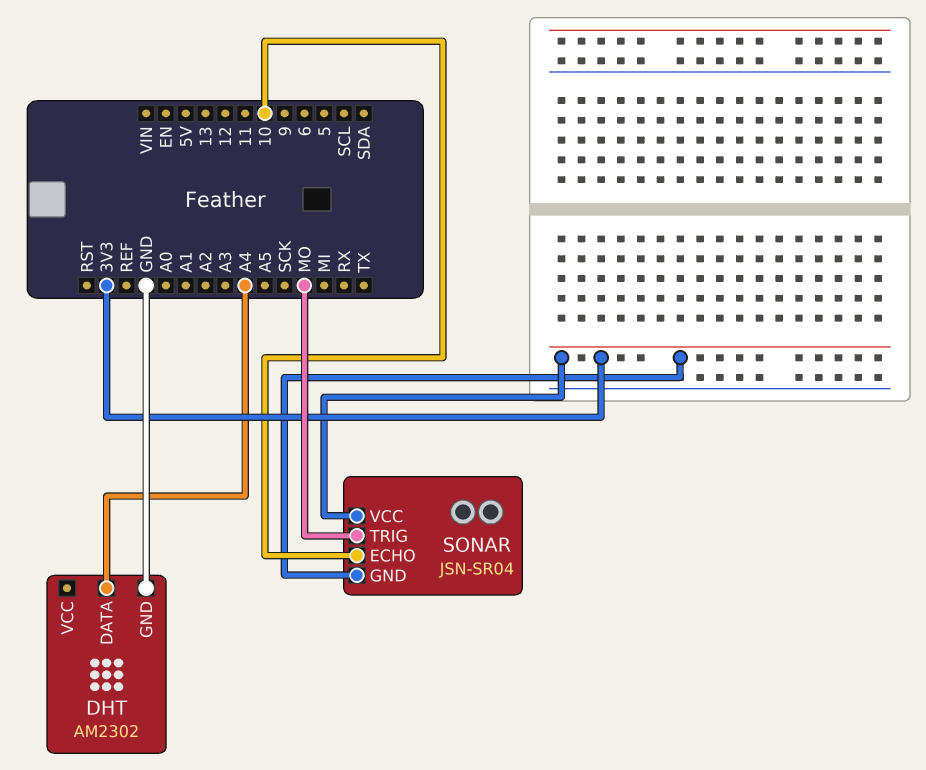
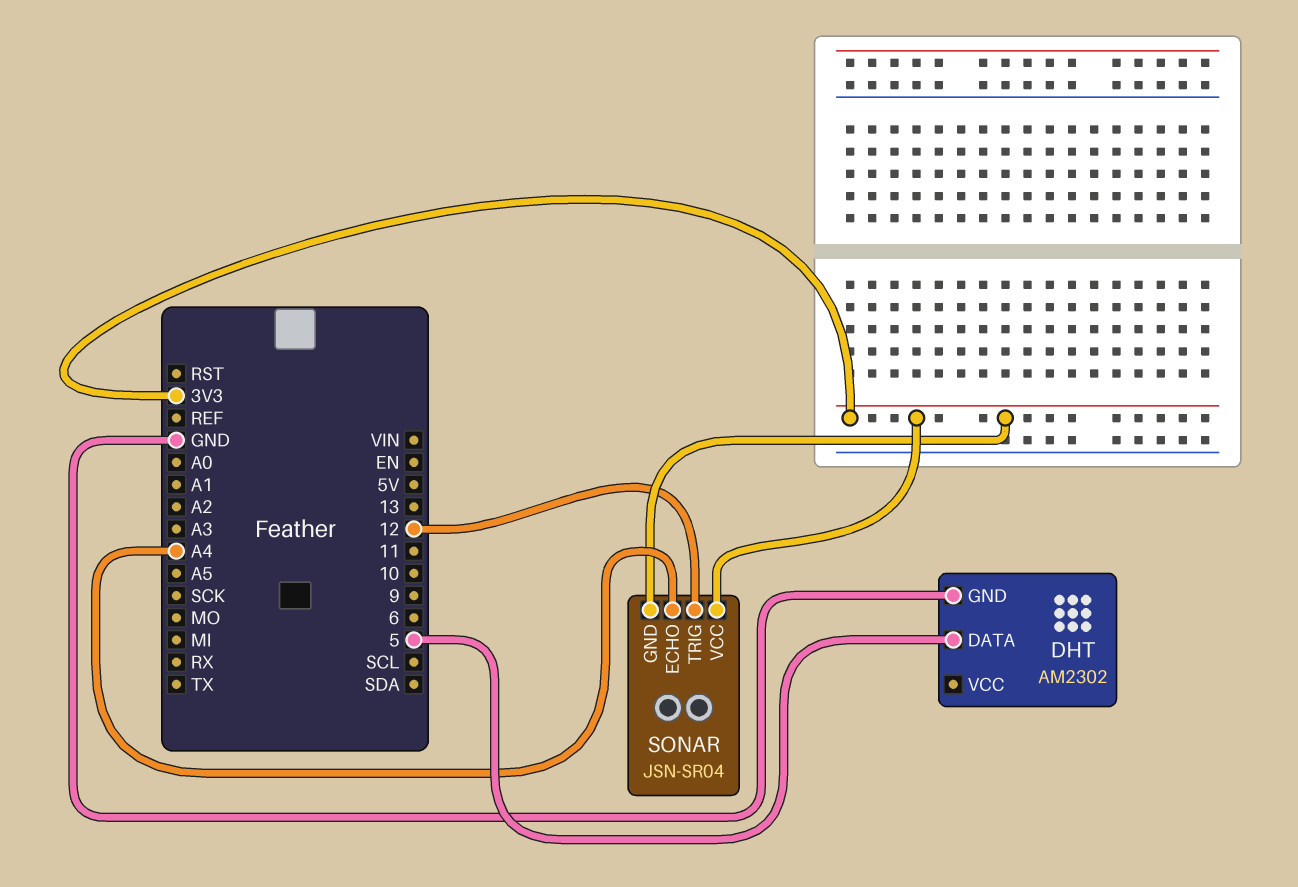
DHT pin DATA: A4 -> 5
SONAR pin ECHO: 10 -> A4
SONAR pin TRIG: MO -> 12

